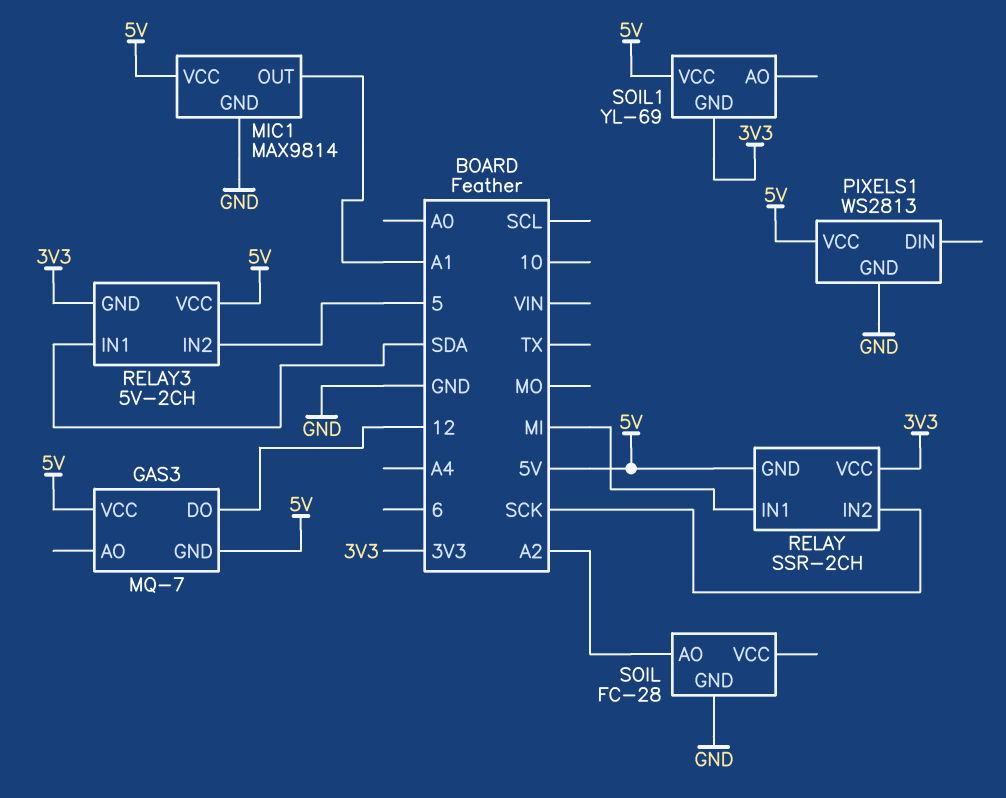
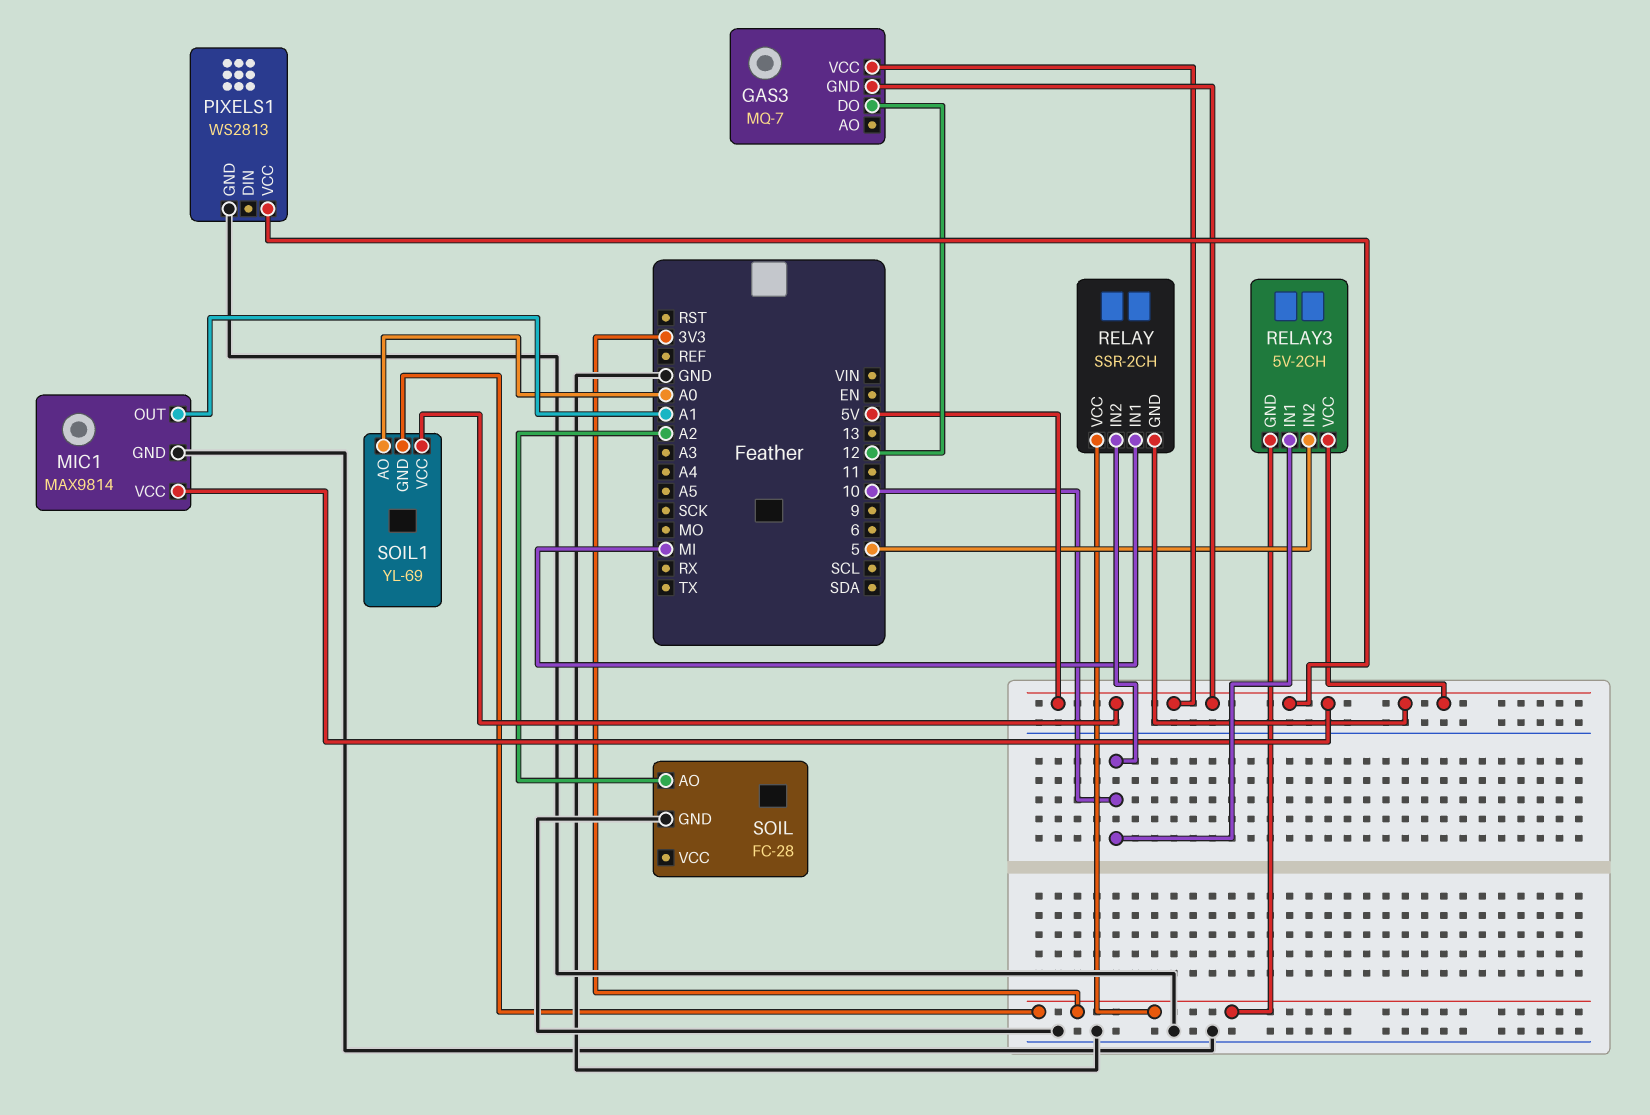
RELAY pin IN2: SCK -> 10
RELAY3 pin IN1: SDA -> 10
SOIL1 pin AO: none -> A0

